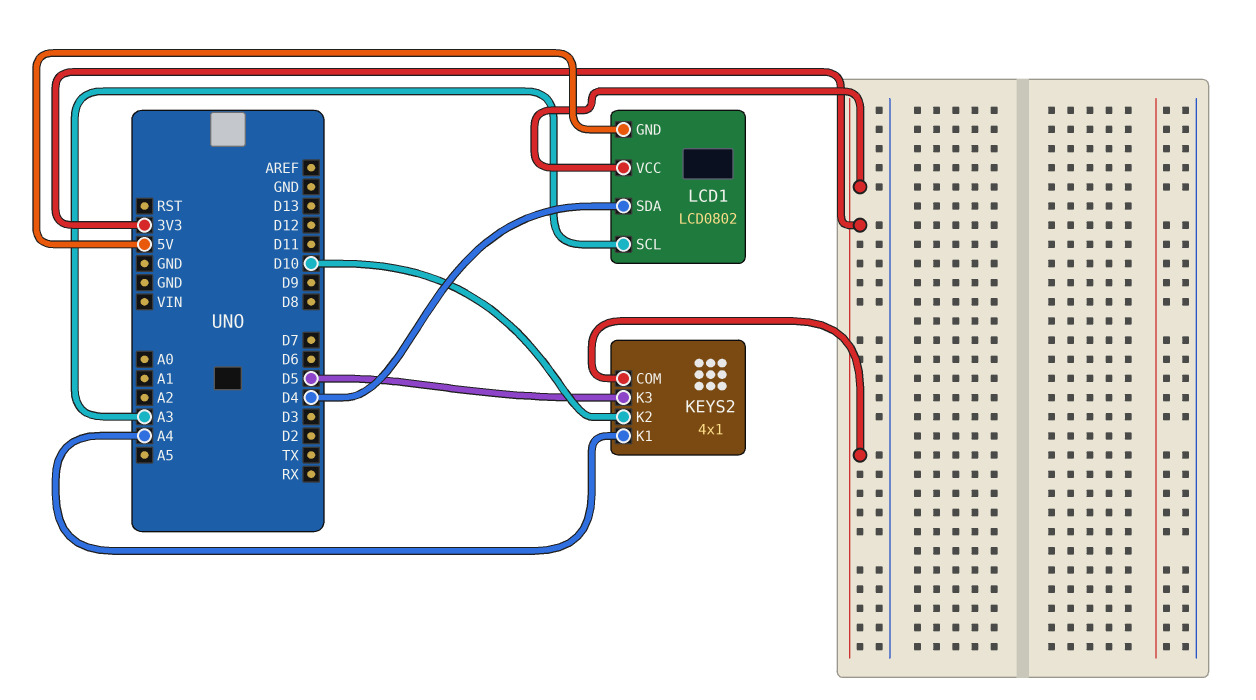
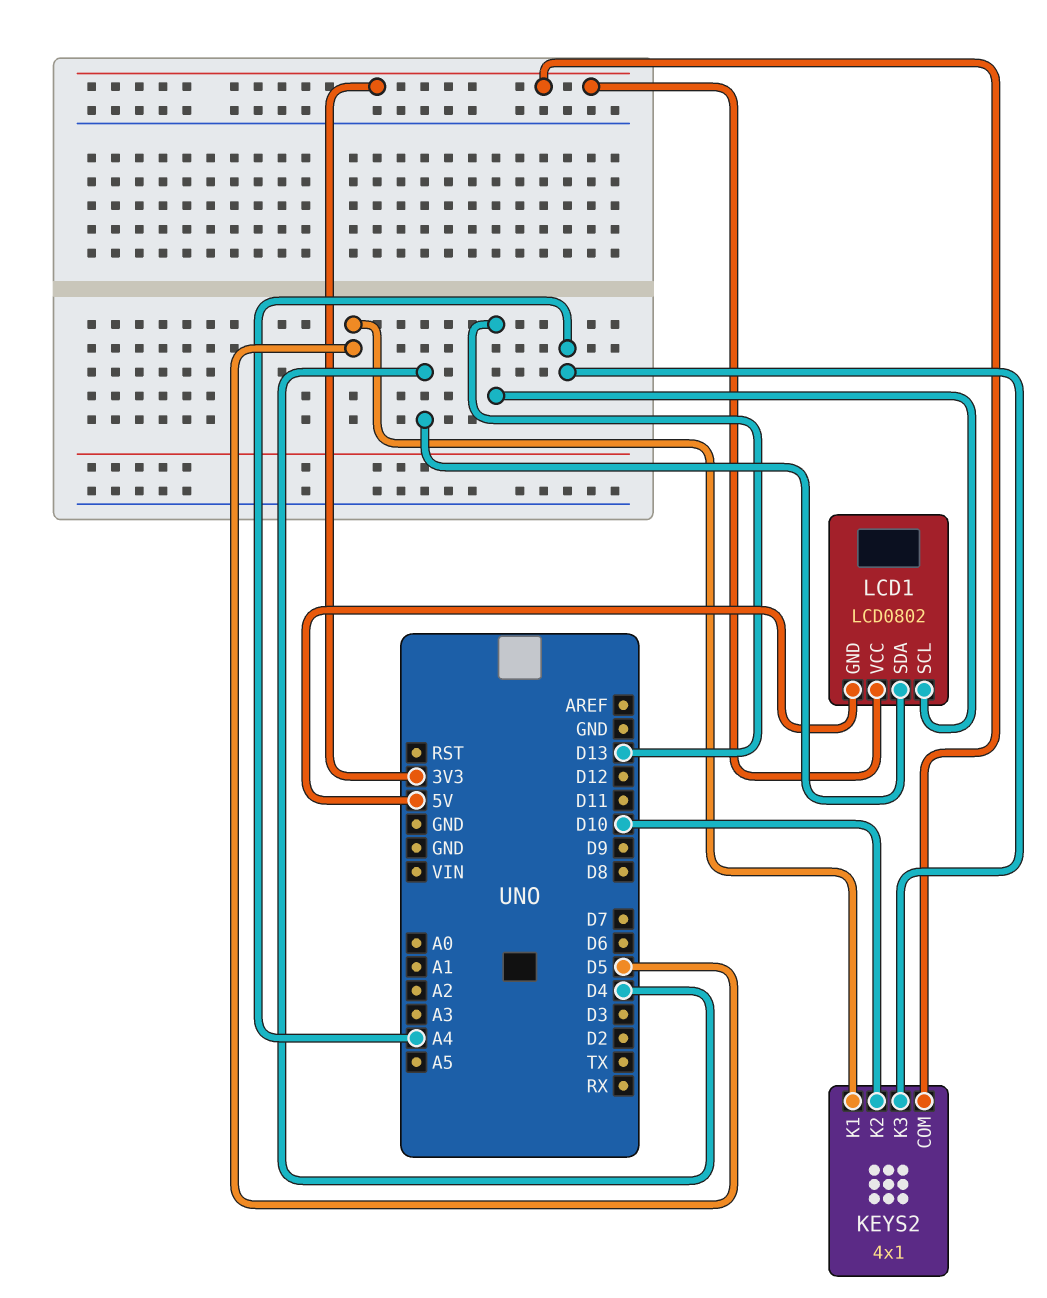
KEYS2 pin K1: A4 -> D5
KEYS2 pin K3: D5 -> A4
LCD1 pin SCL: A3 -> D13

